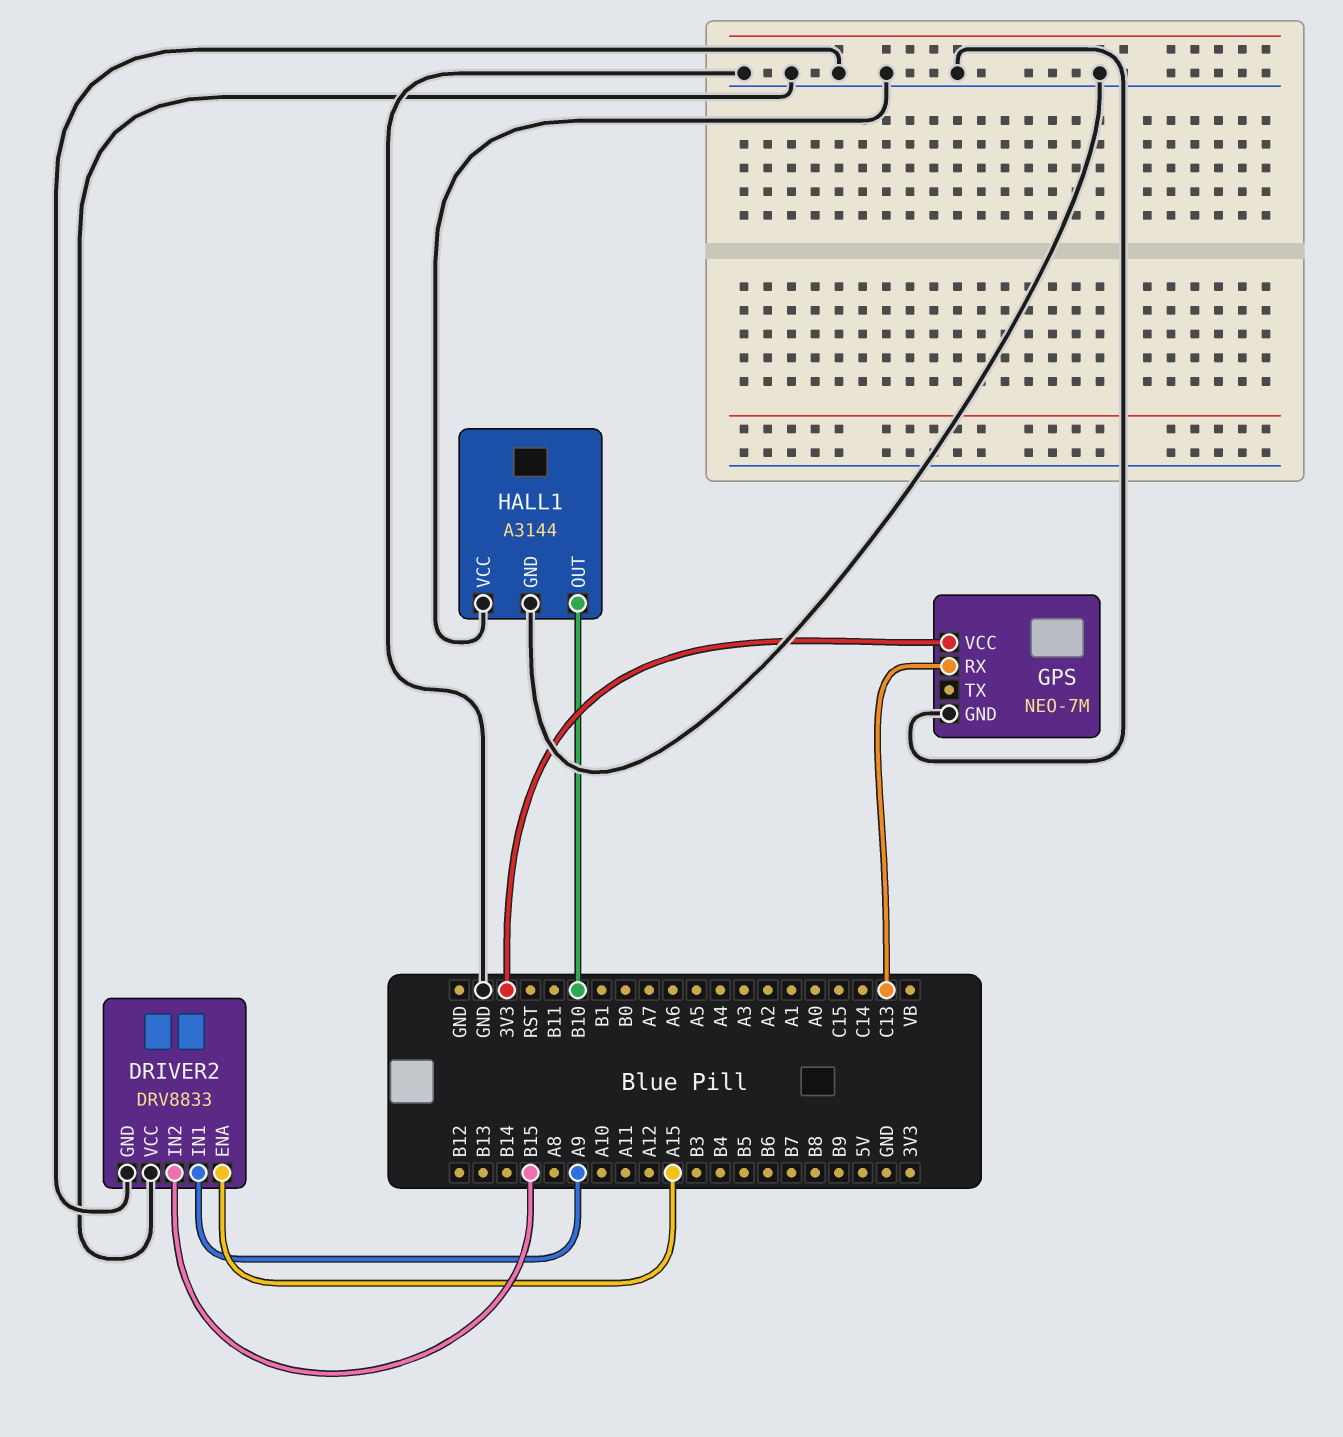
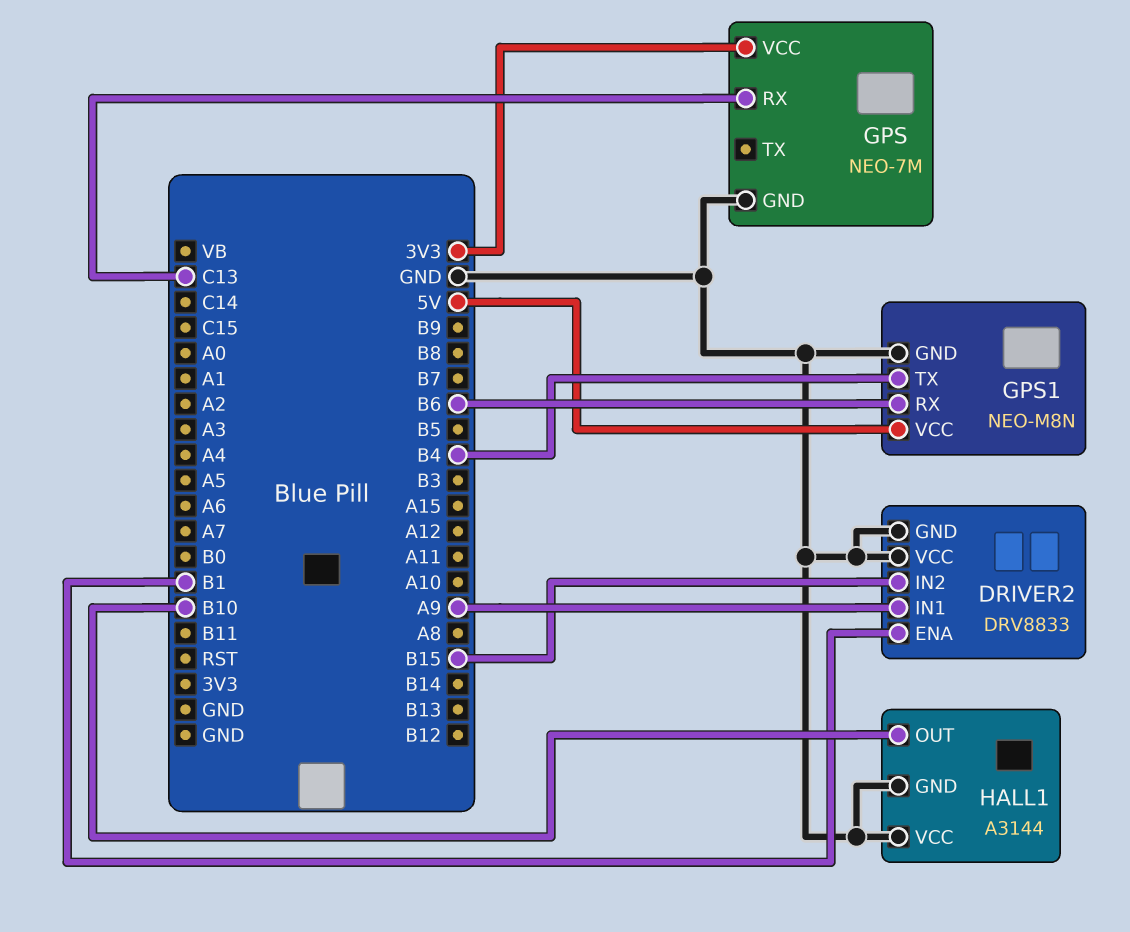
DRIVER2 pin ENA: A15 -> B1
GPS1: none -> NEO-M8N
GPS1 pin GND: none -> GND
GPS1 pin RX: none -> B6
GPS1 pin TX: none -> B4
GPS1 pin VCC: none -> 5V

